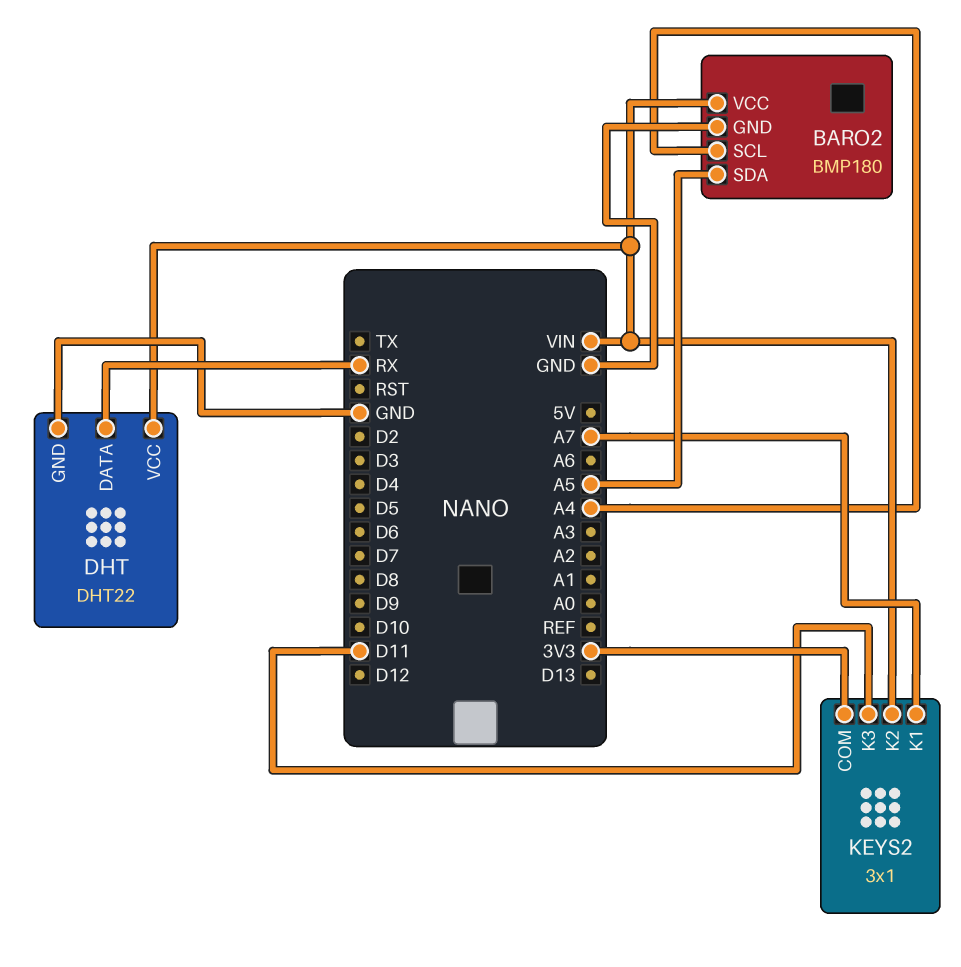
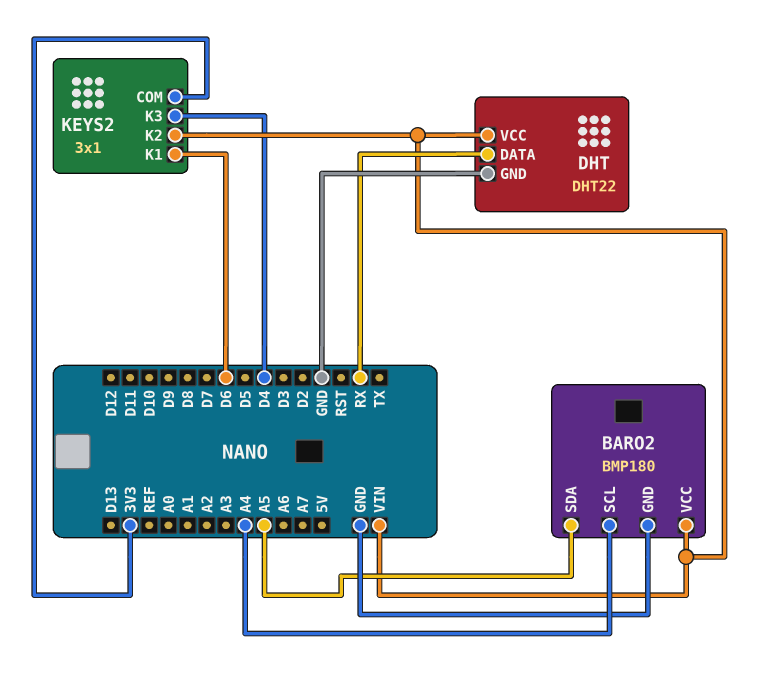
KEYS2 pin K1: A7 -> D6
KEYS2 pin K3: D11 -> D4

